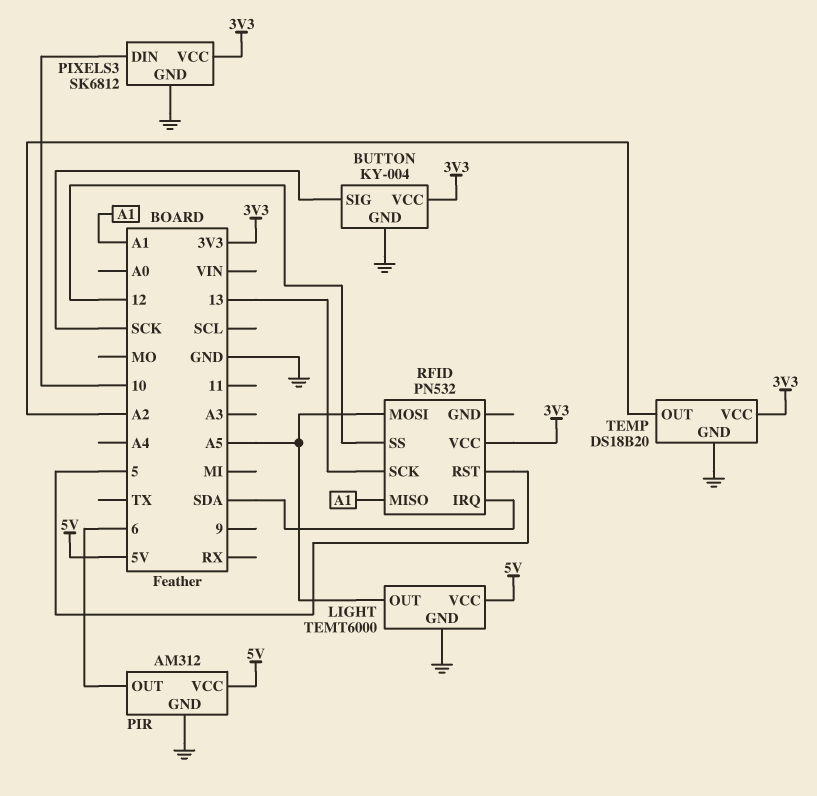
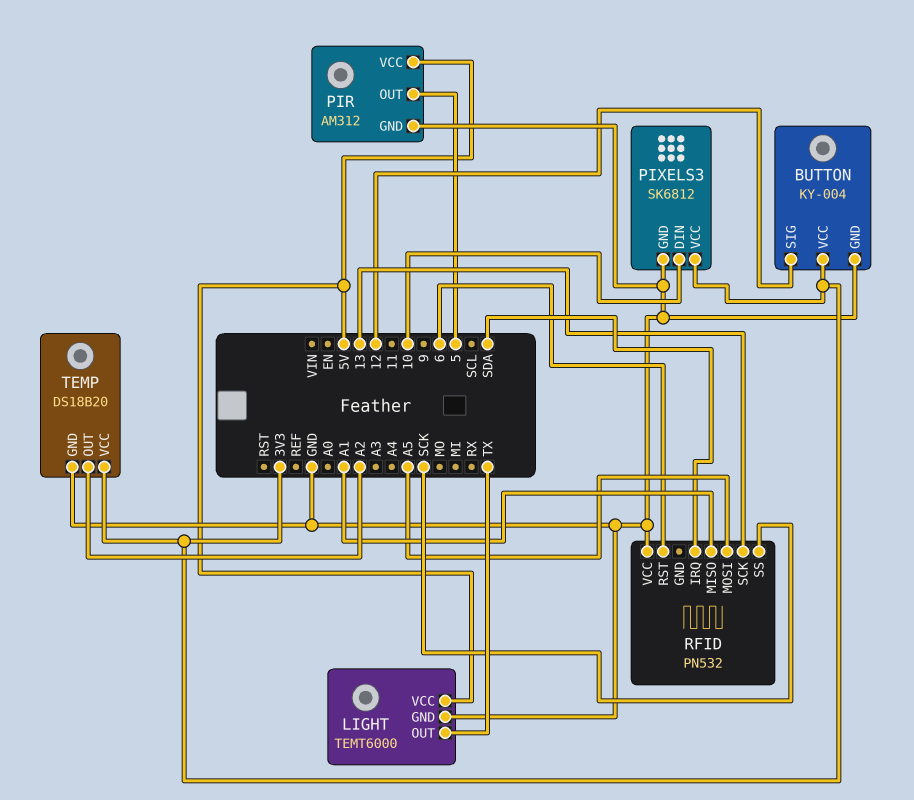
BUTTON pin SIG: SCK -> 12
LIGHT pin OUT: A5 -> TX
PIR pin OUT: 6 -> 5
RFID pin RST: 5 -> 6
RFID pin SS: 12 -> SCK
RFID pin VCC: 3V3 -> GND

